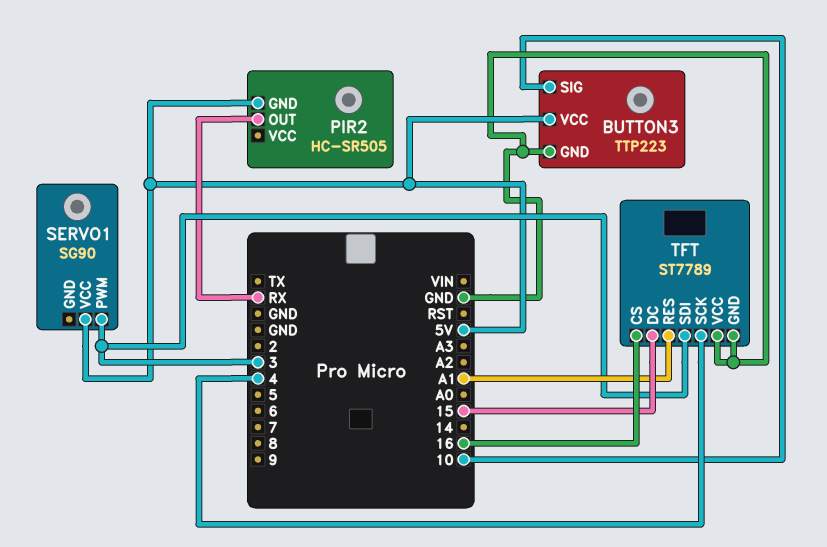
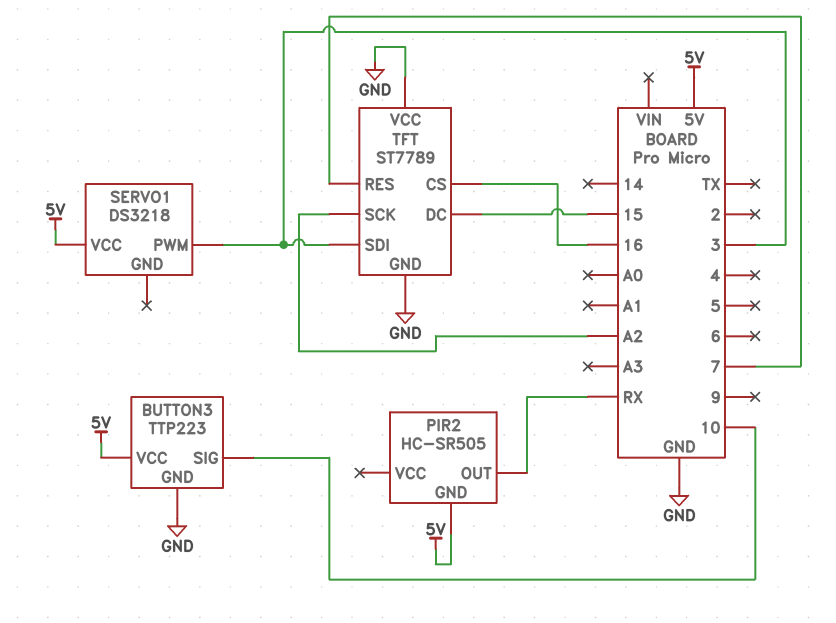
SERVO1: SG90 -> DS3218
TFT pin RES: A1 -> 7
TFT pin SCK: 4 -> A2

